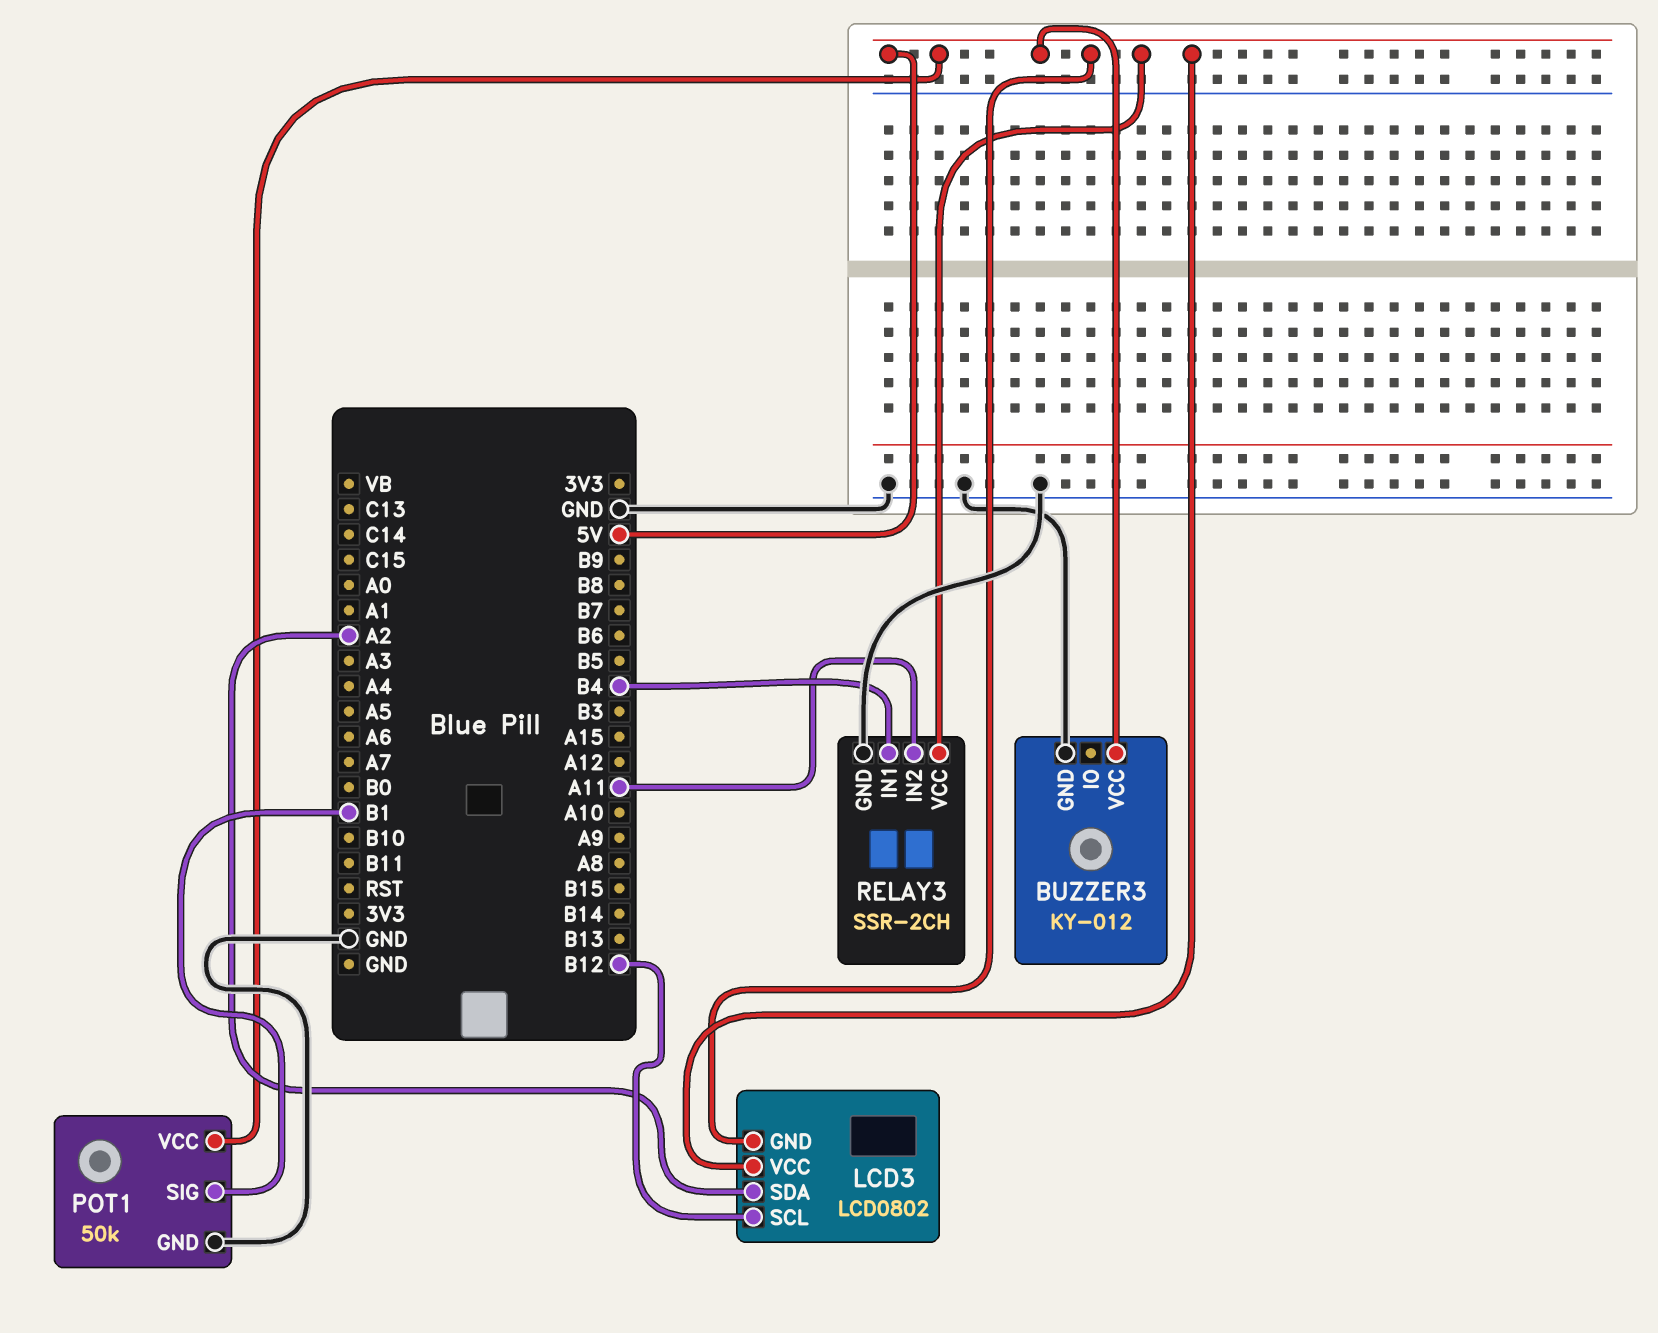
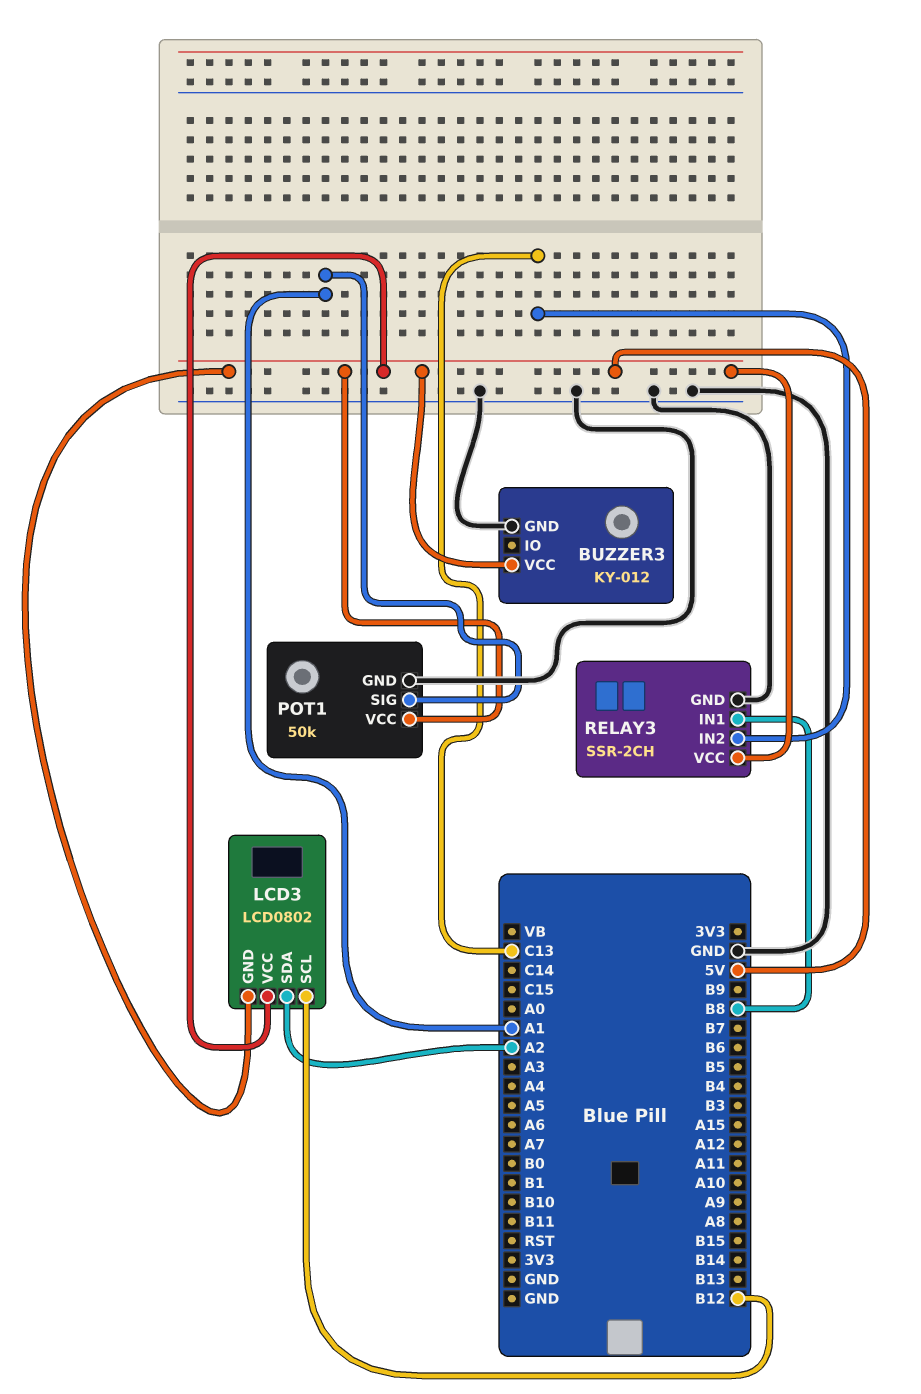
POT1 pin SIG: B1 -> A1
RELAY3 pin IN1: B4 -> B8
RELAY3 pin IN2: A11 -> C13

